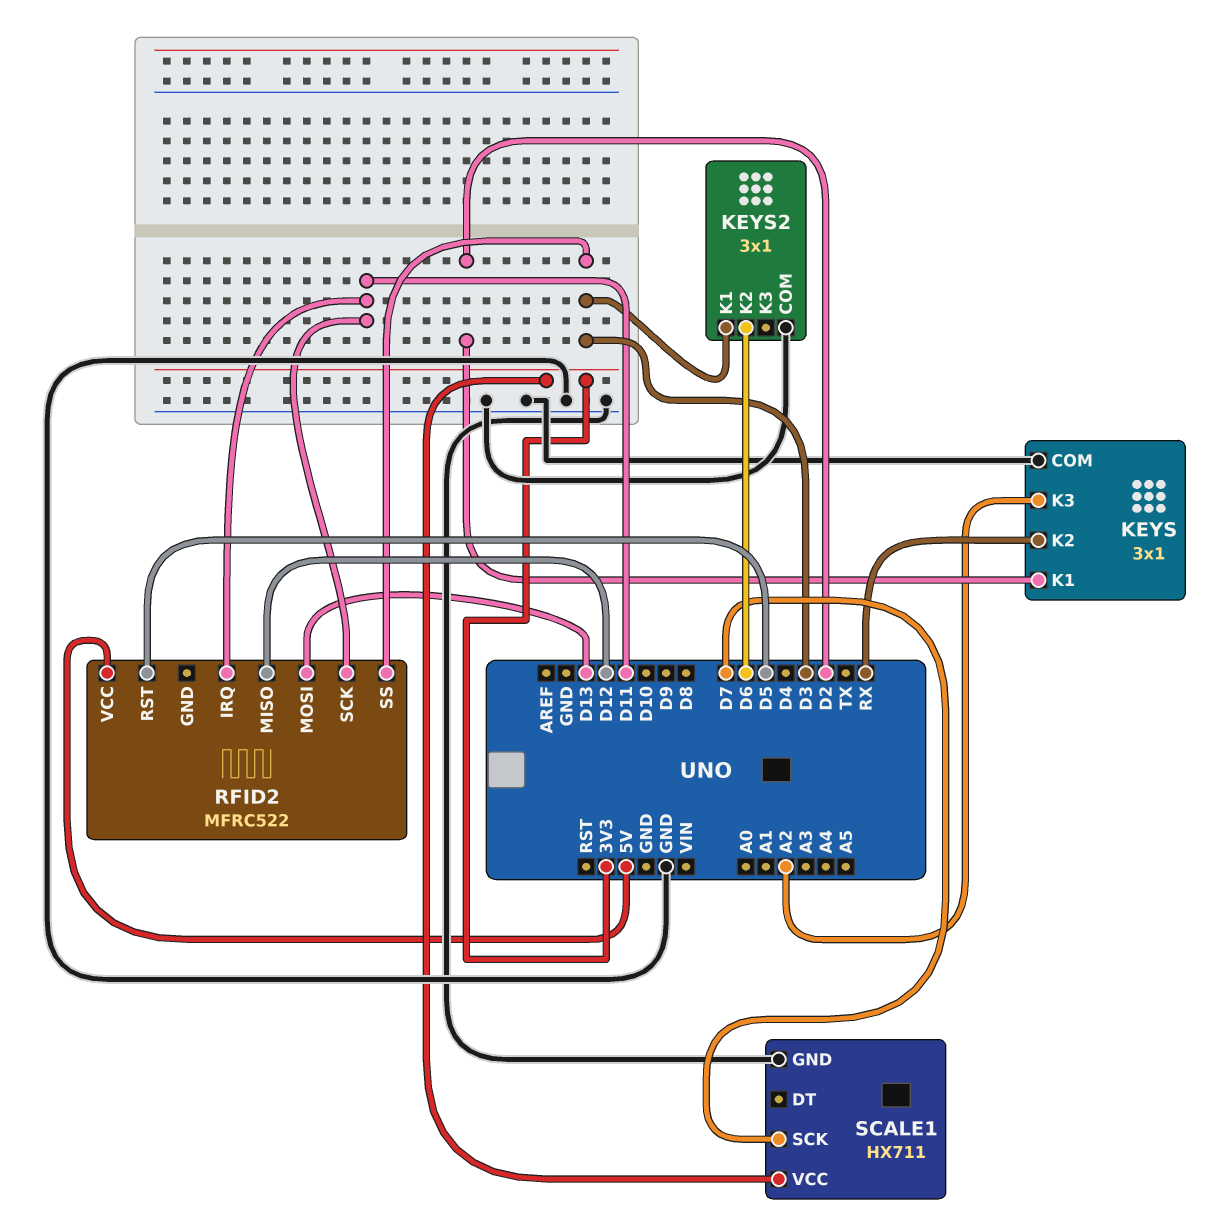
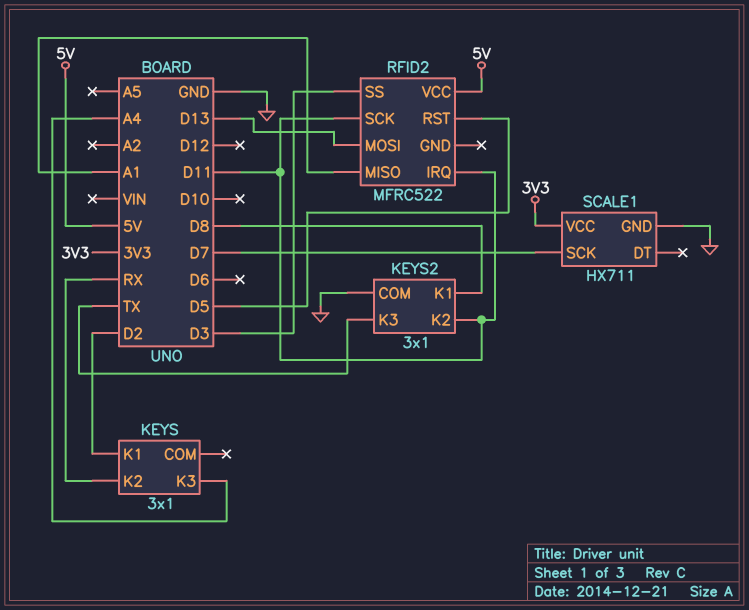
KEYS pin COM: GND -> none
KEYS pin K3: A2 -> A4
KEYS2 pin K1: D3 -> D8
KEYS2 pin K2: D6 -> D11
KEYS2 pin K3: none -> TX
RFID2 pin MISO: D12 -> A1

